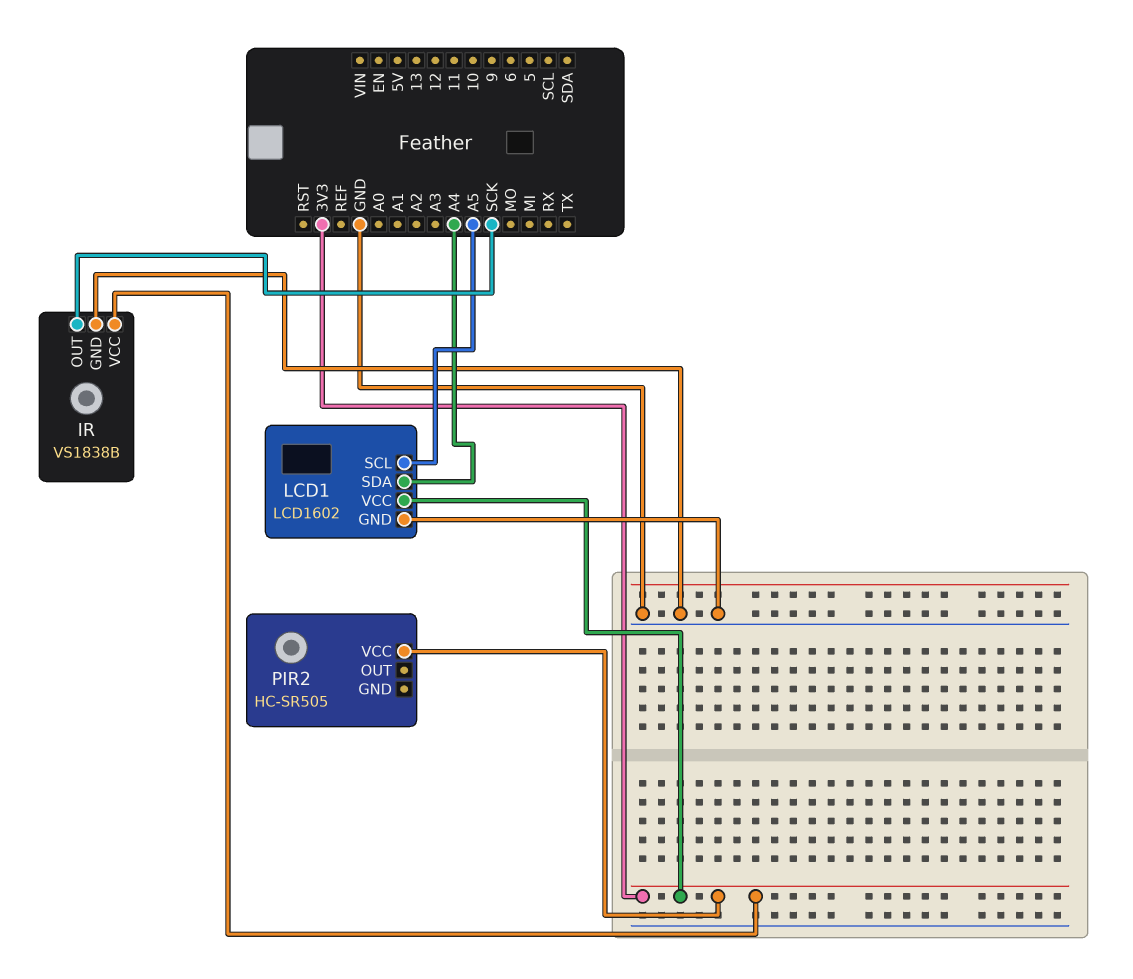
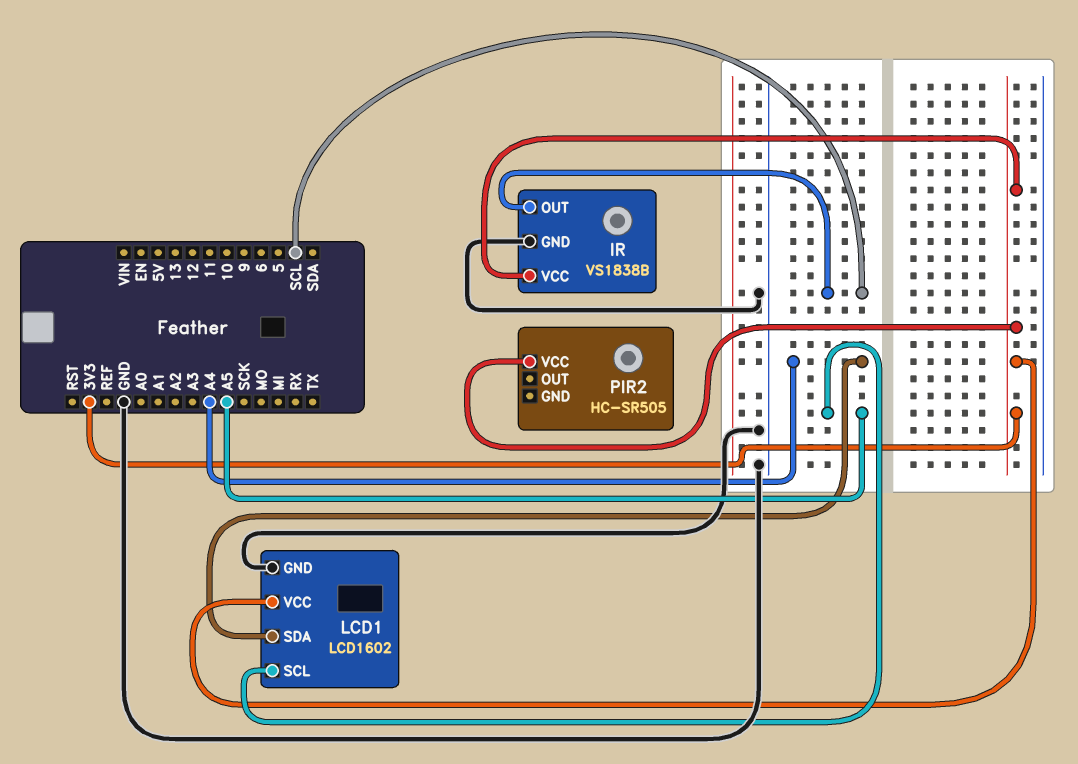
IR pin OUT: SCK -> SCL

